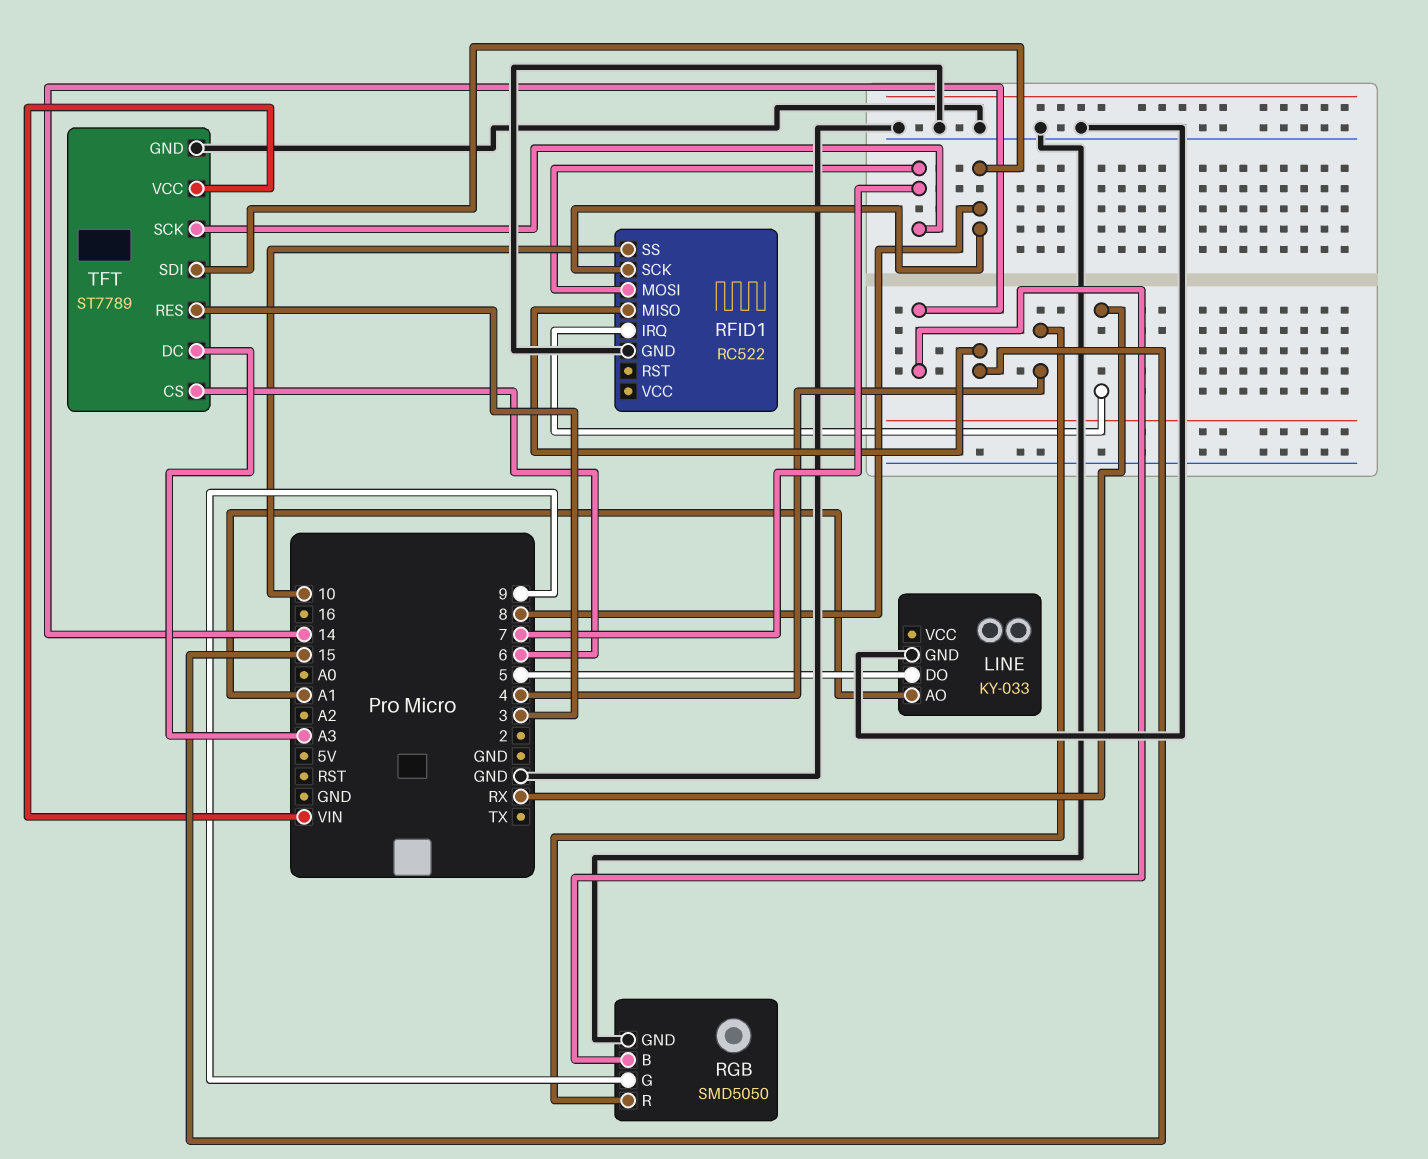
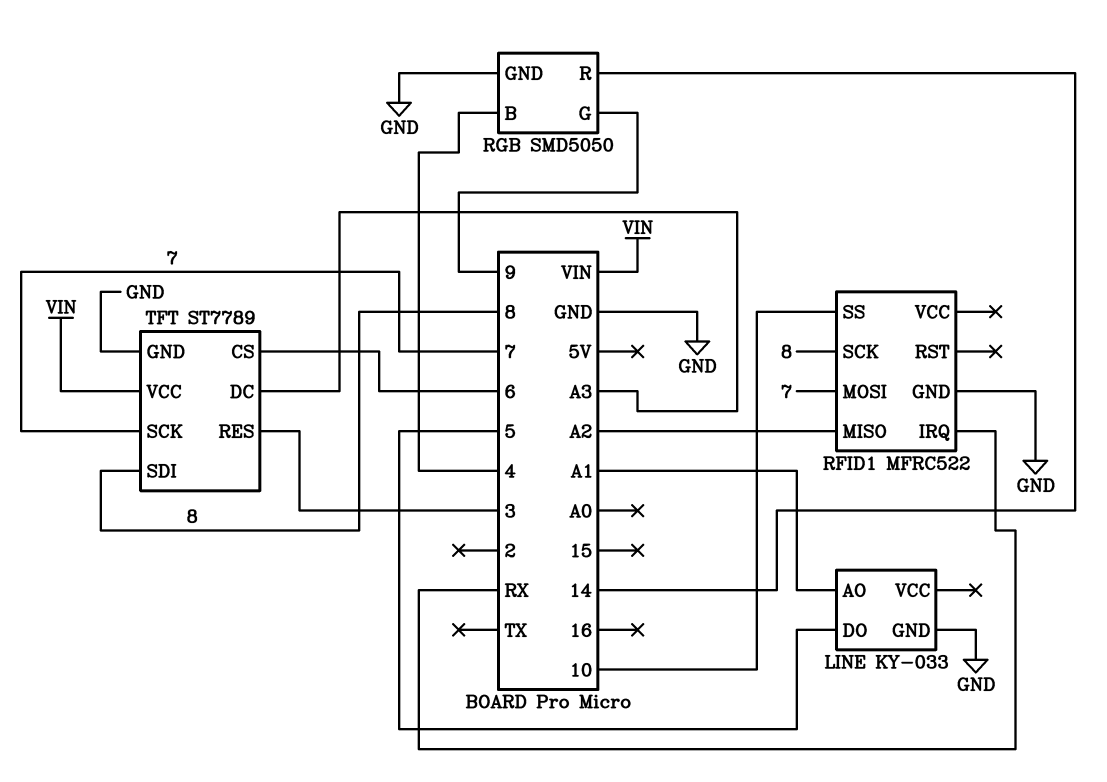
RFID1: RC522 -> MFRC522
RFID1 pin MISO: 15 -> A2
RGB pin B: 14 -> 4
RGB pin R: 4 -> 14

